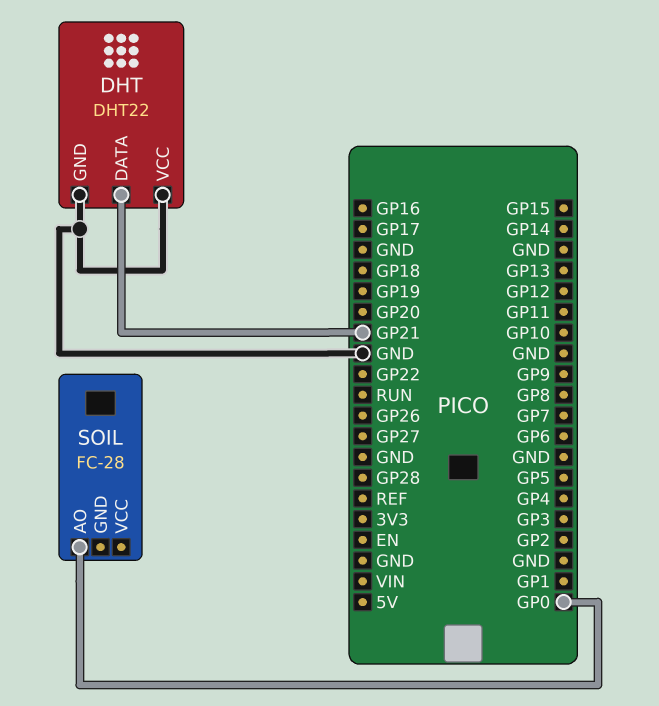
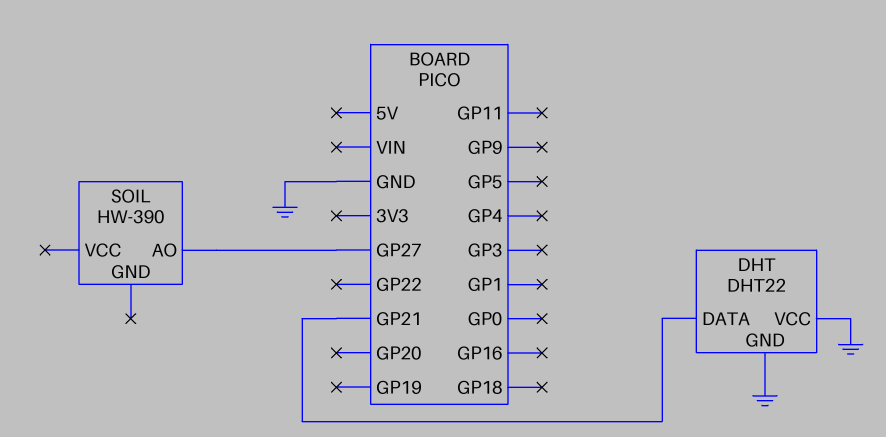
SOIL: FC-28 -> HW-390
SOIL pin AO: GP0 -> GP27

